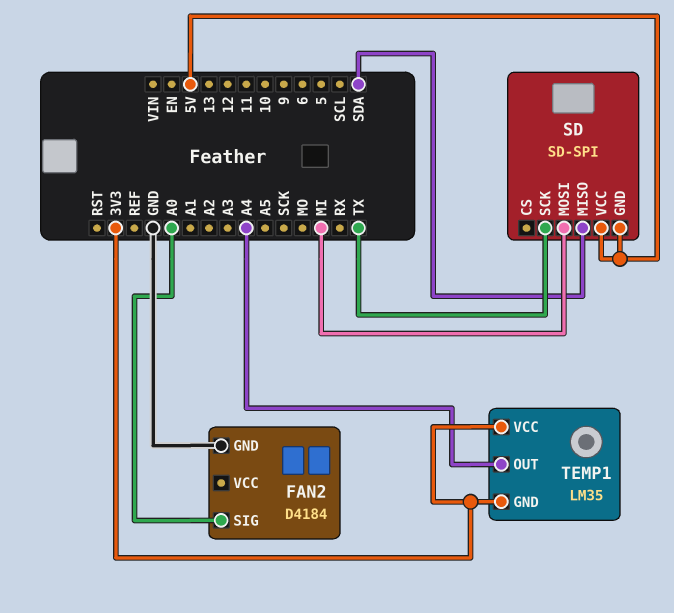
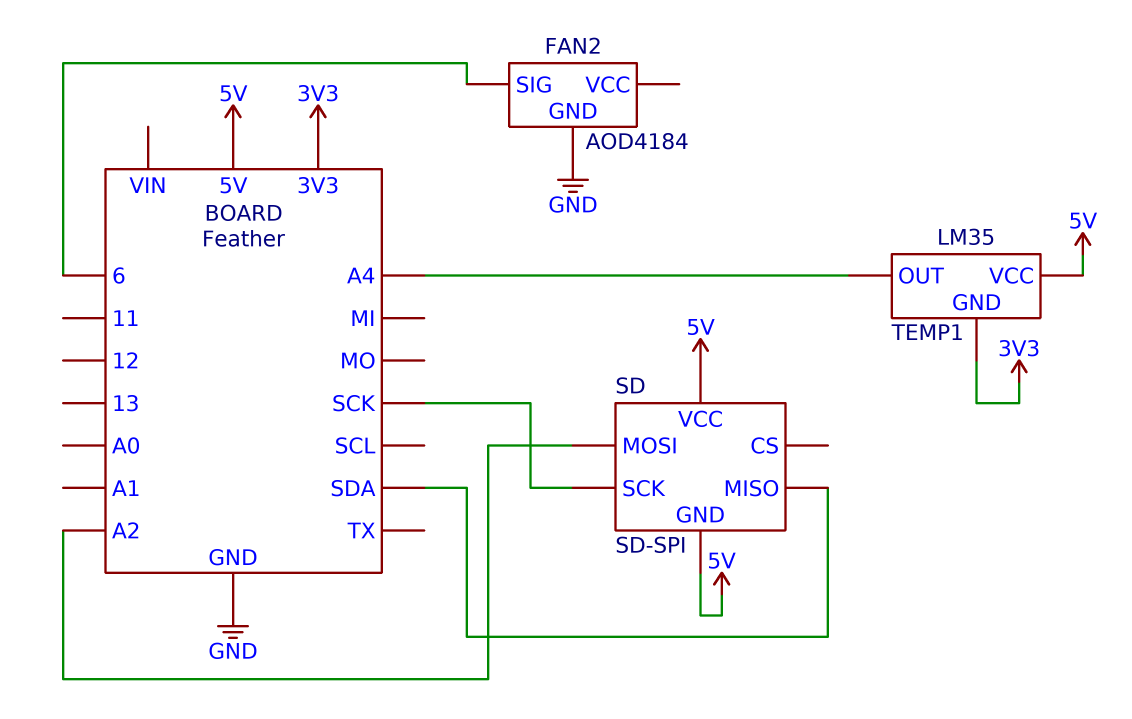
FAN2: D4184 -> AOD4184
FAN2 pin SIG: A0 -> 6
SD pin MOSI: MI -> A2
SD pin SCK: TX -> SCK
TEMP1 pin VCC: 3V3 -> 5V

